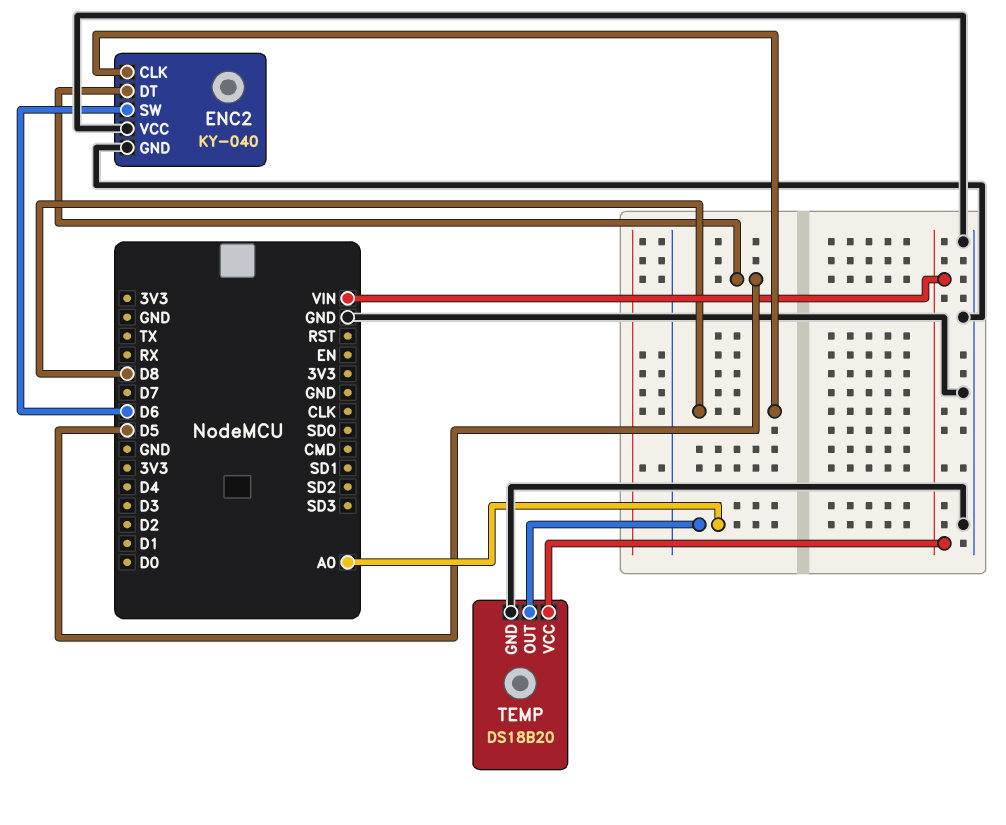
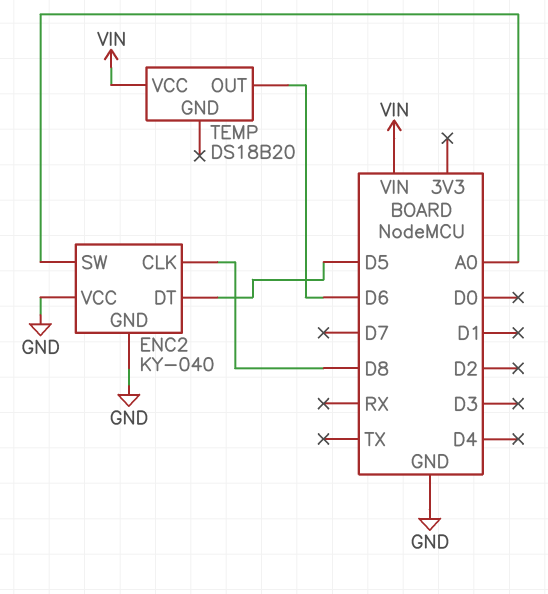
ENC2 pin SW: D6 -> A0
TEMP pin GND: GND -> none
TEMP pin OUT: A0 -> D6

